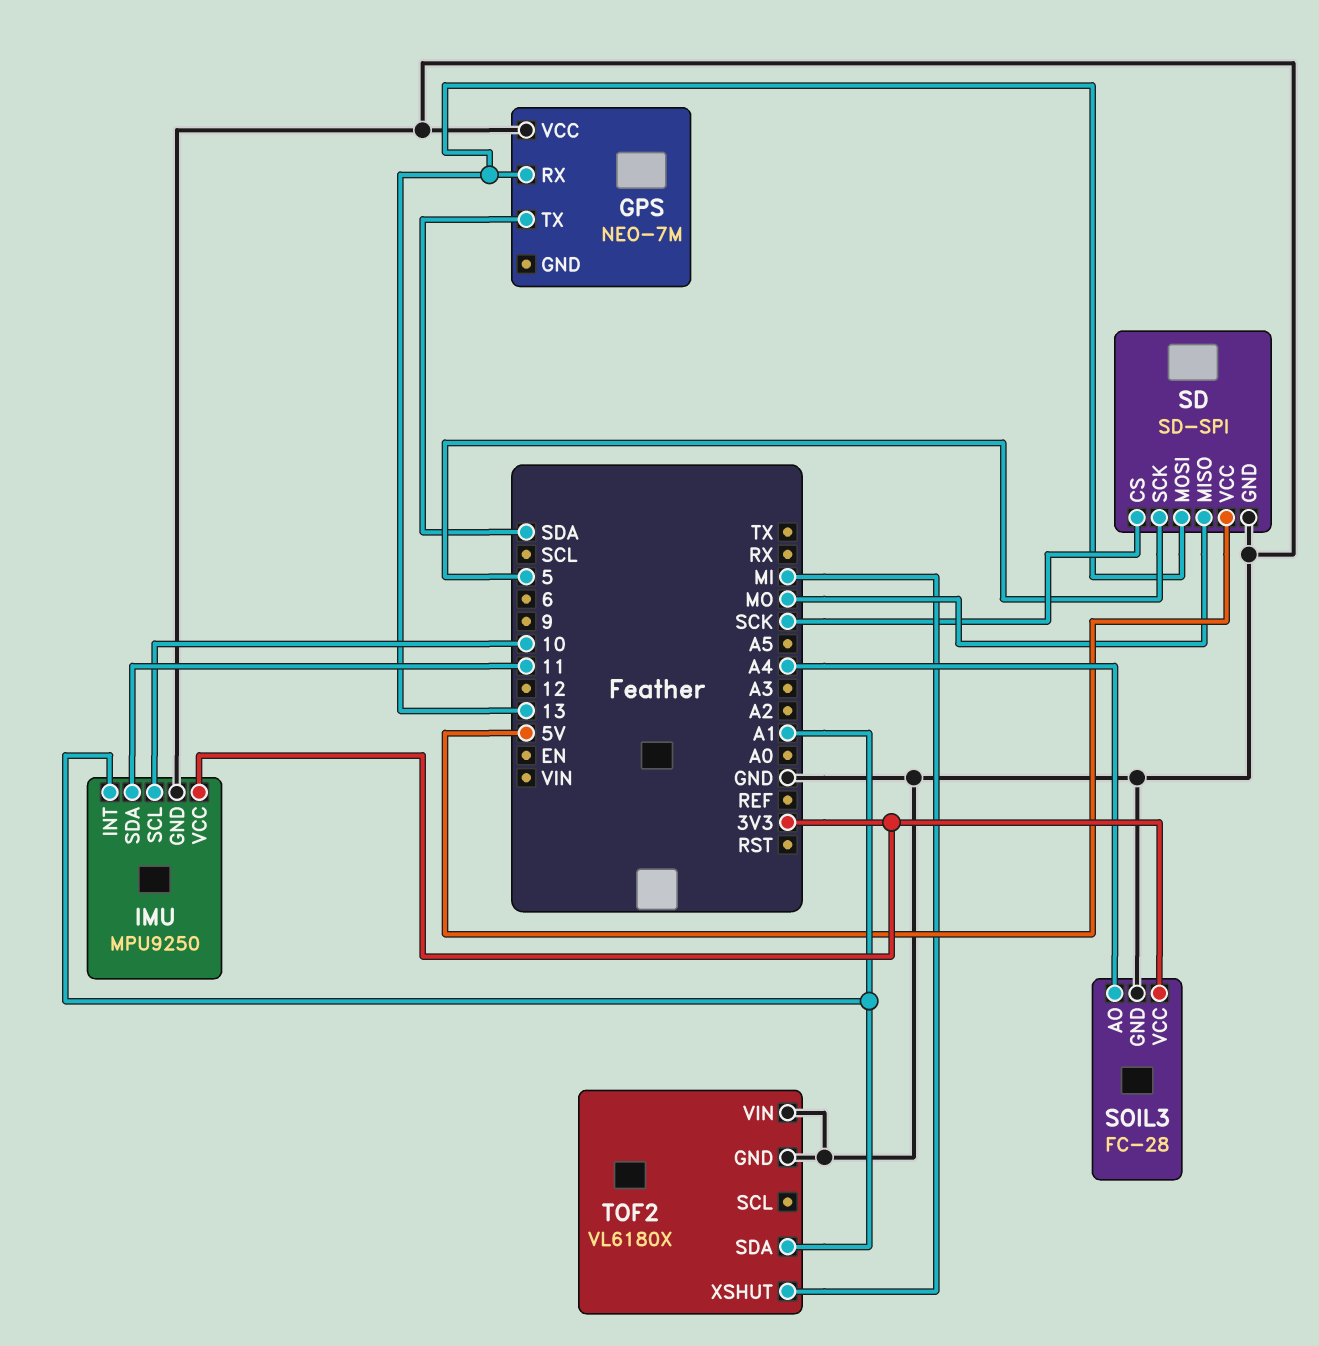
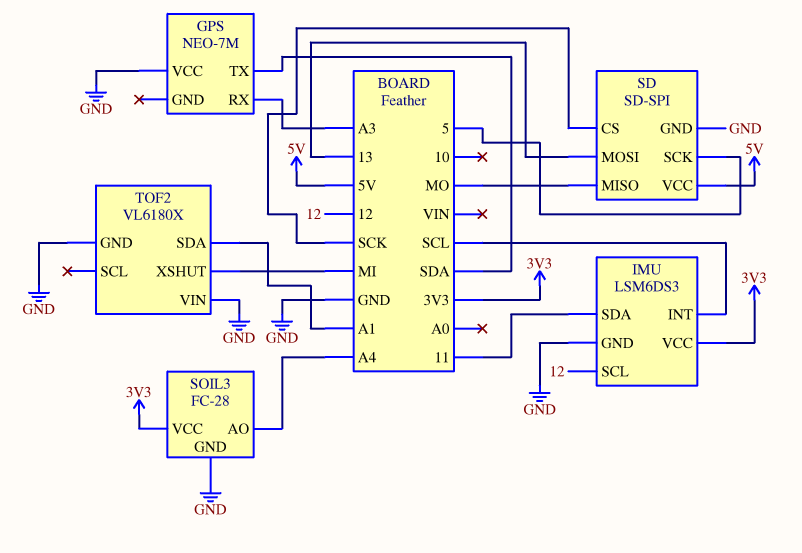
GPS pin RX: 13 -> A3
IMU: MPU9250 -> LSM6DS3
IMU pin INT: A1 -> SCL
IMU pin SCL: 10 -> 12

